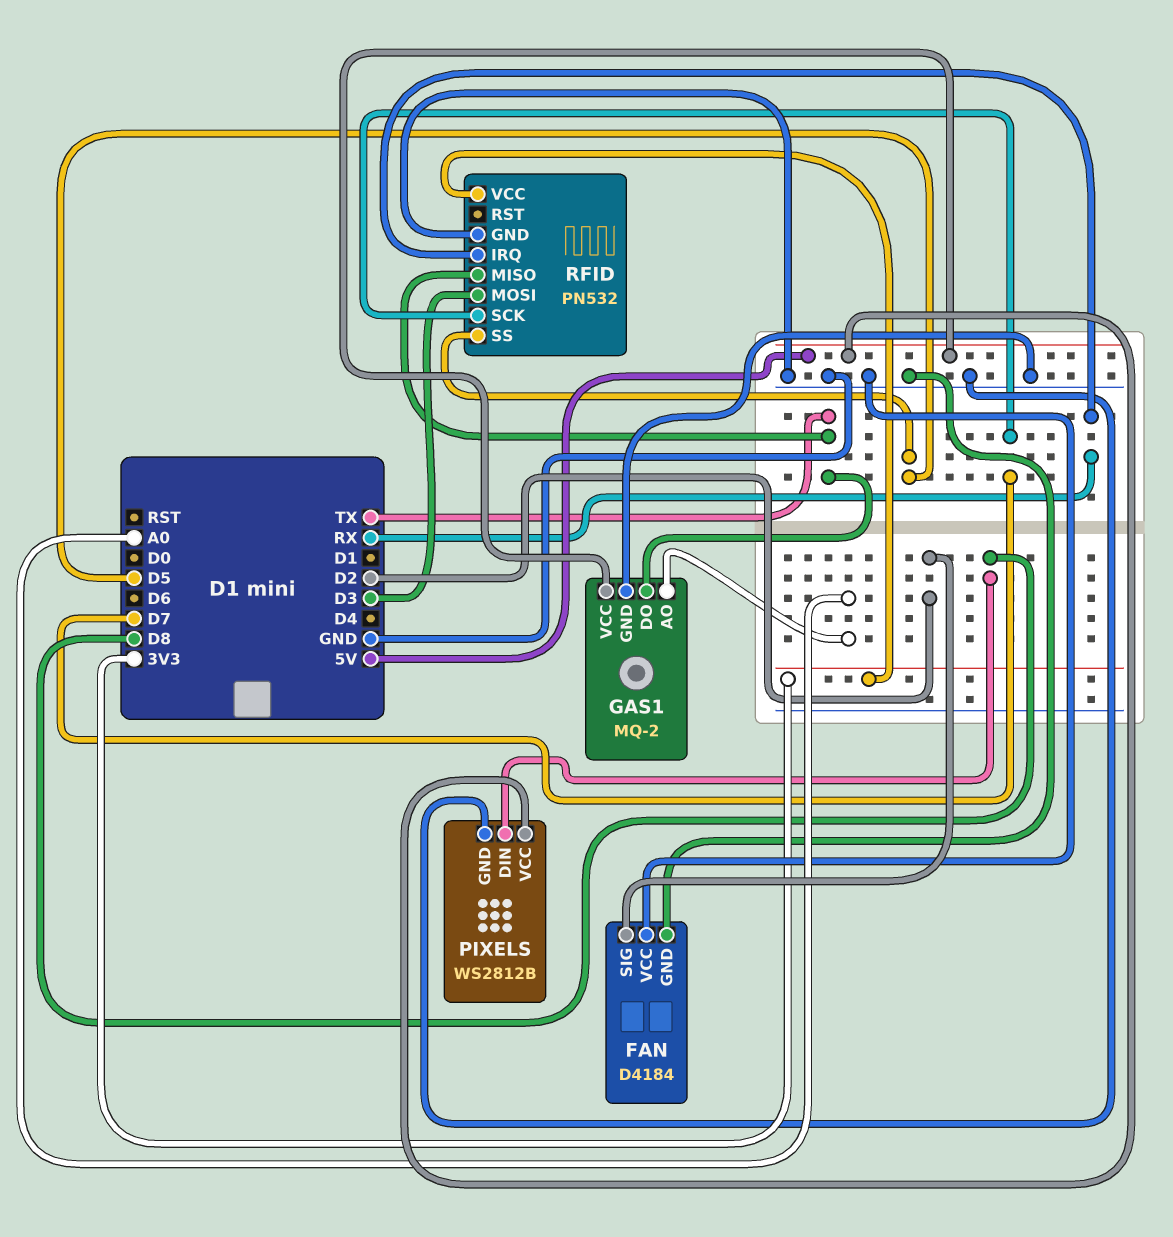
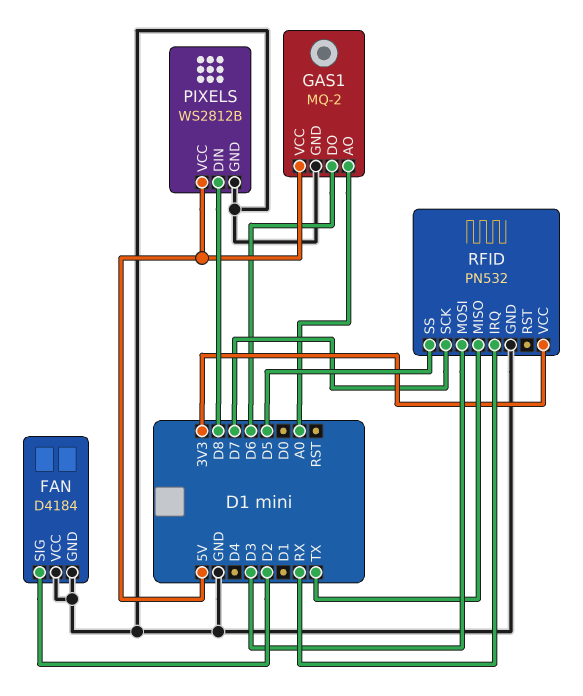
GAS1 pin DO: TX -> D6

